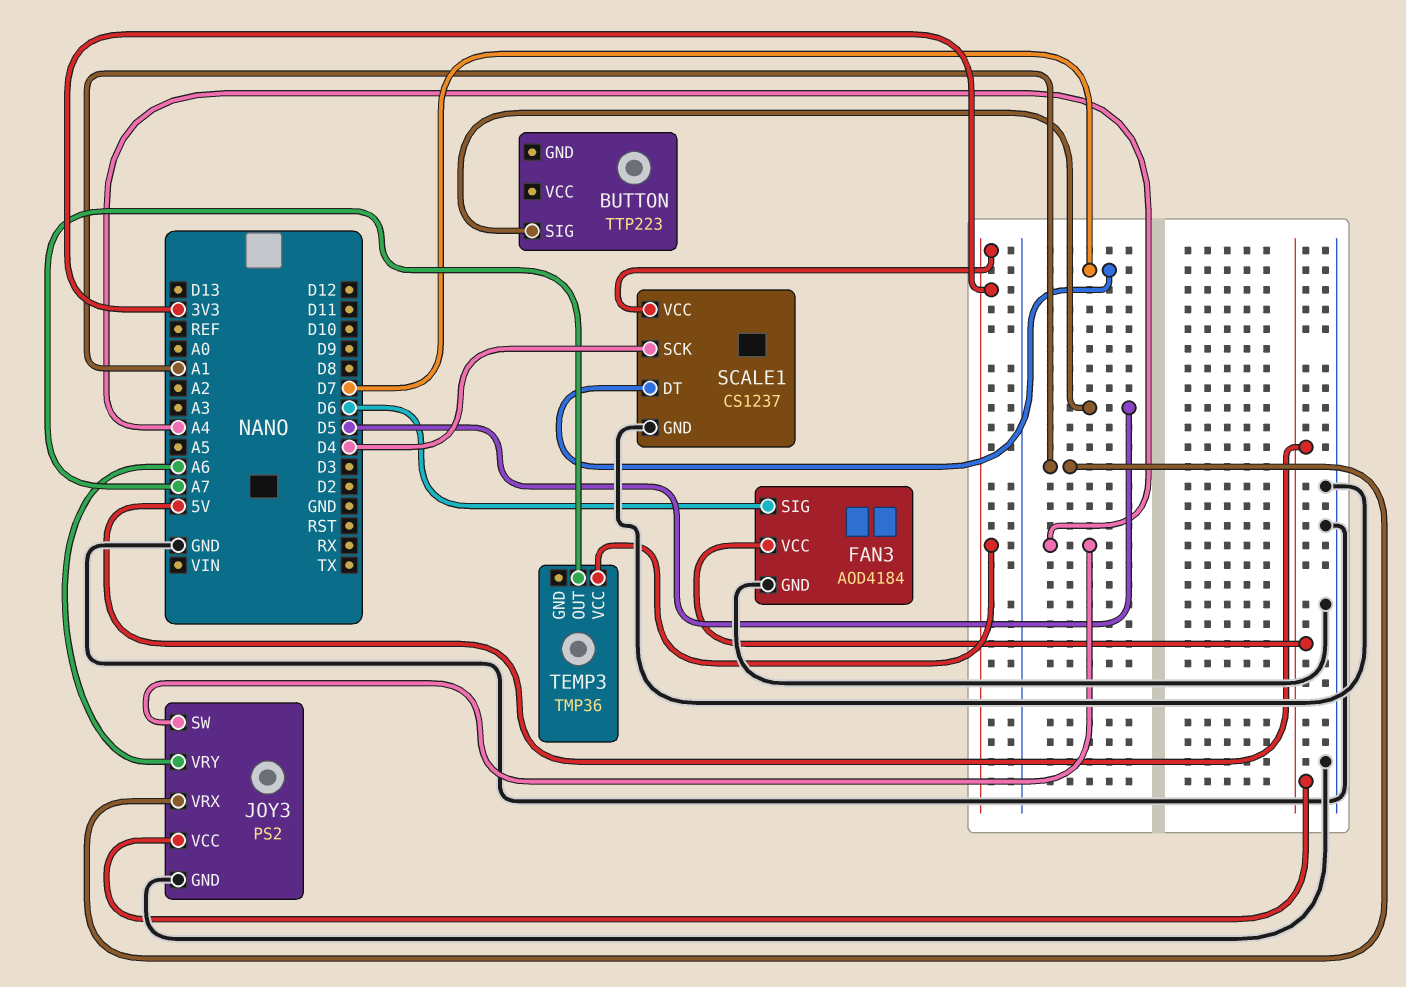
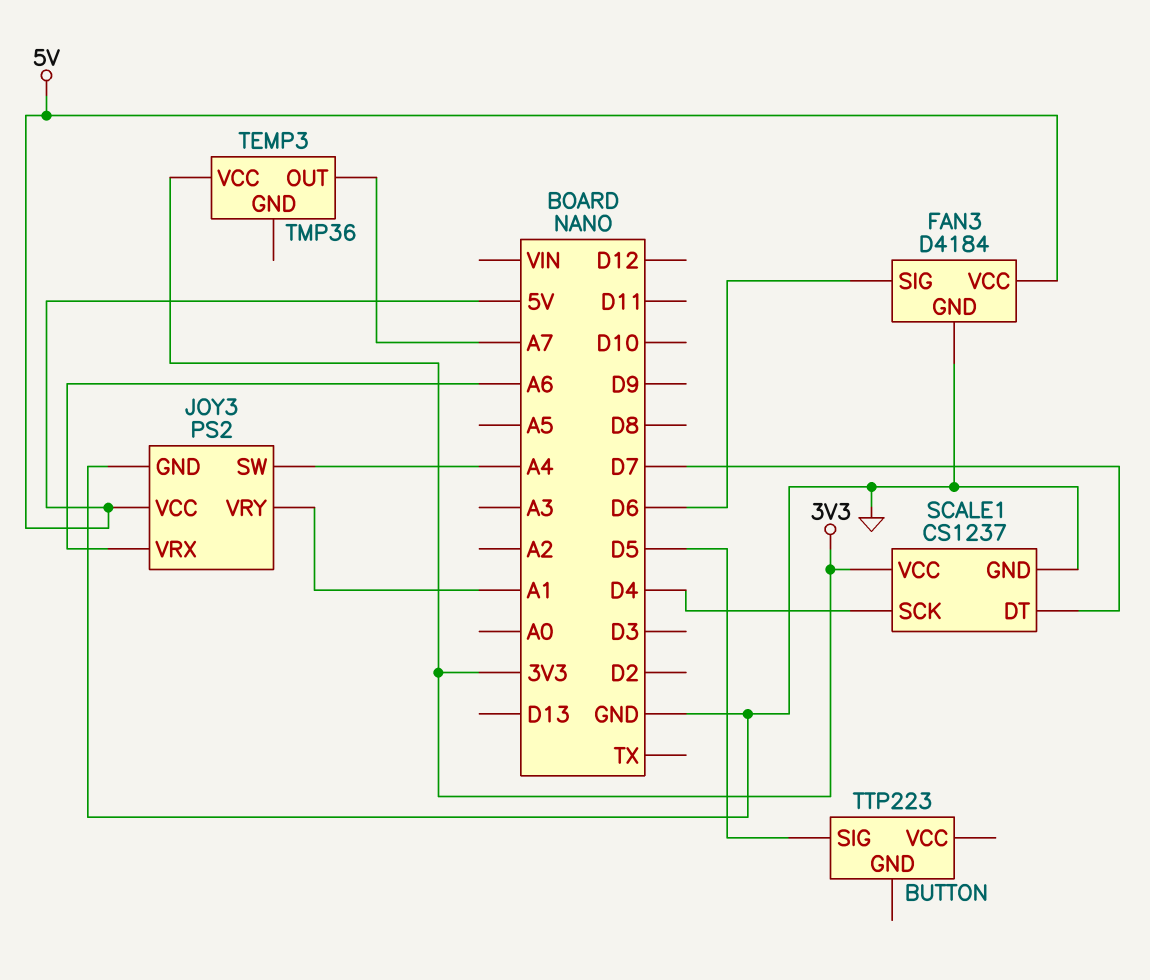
FAN3: AOD4184 -> D4184
JOY3 pin VRX: A1 -> A6
JOY3 pin VRY: A6 -> A1

